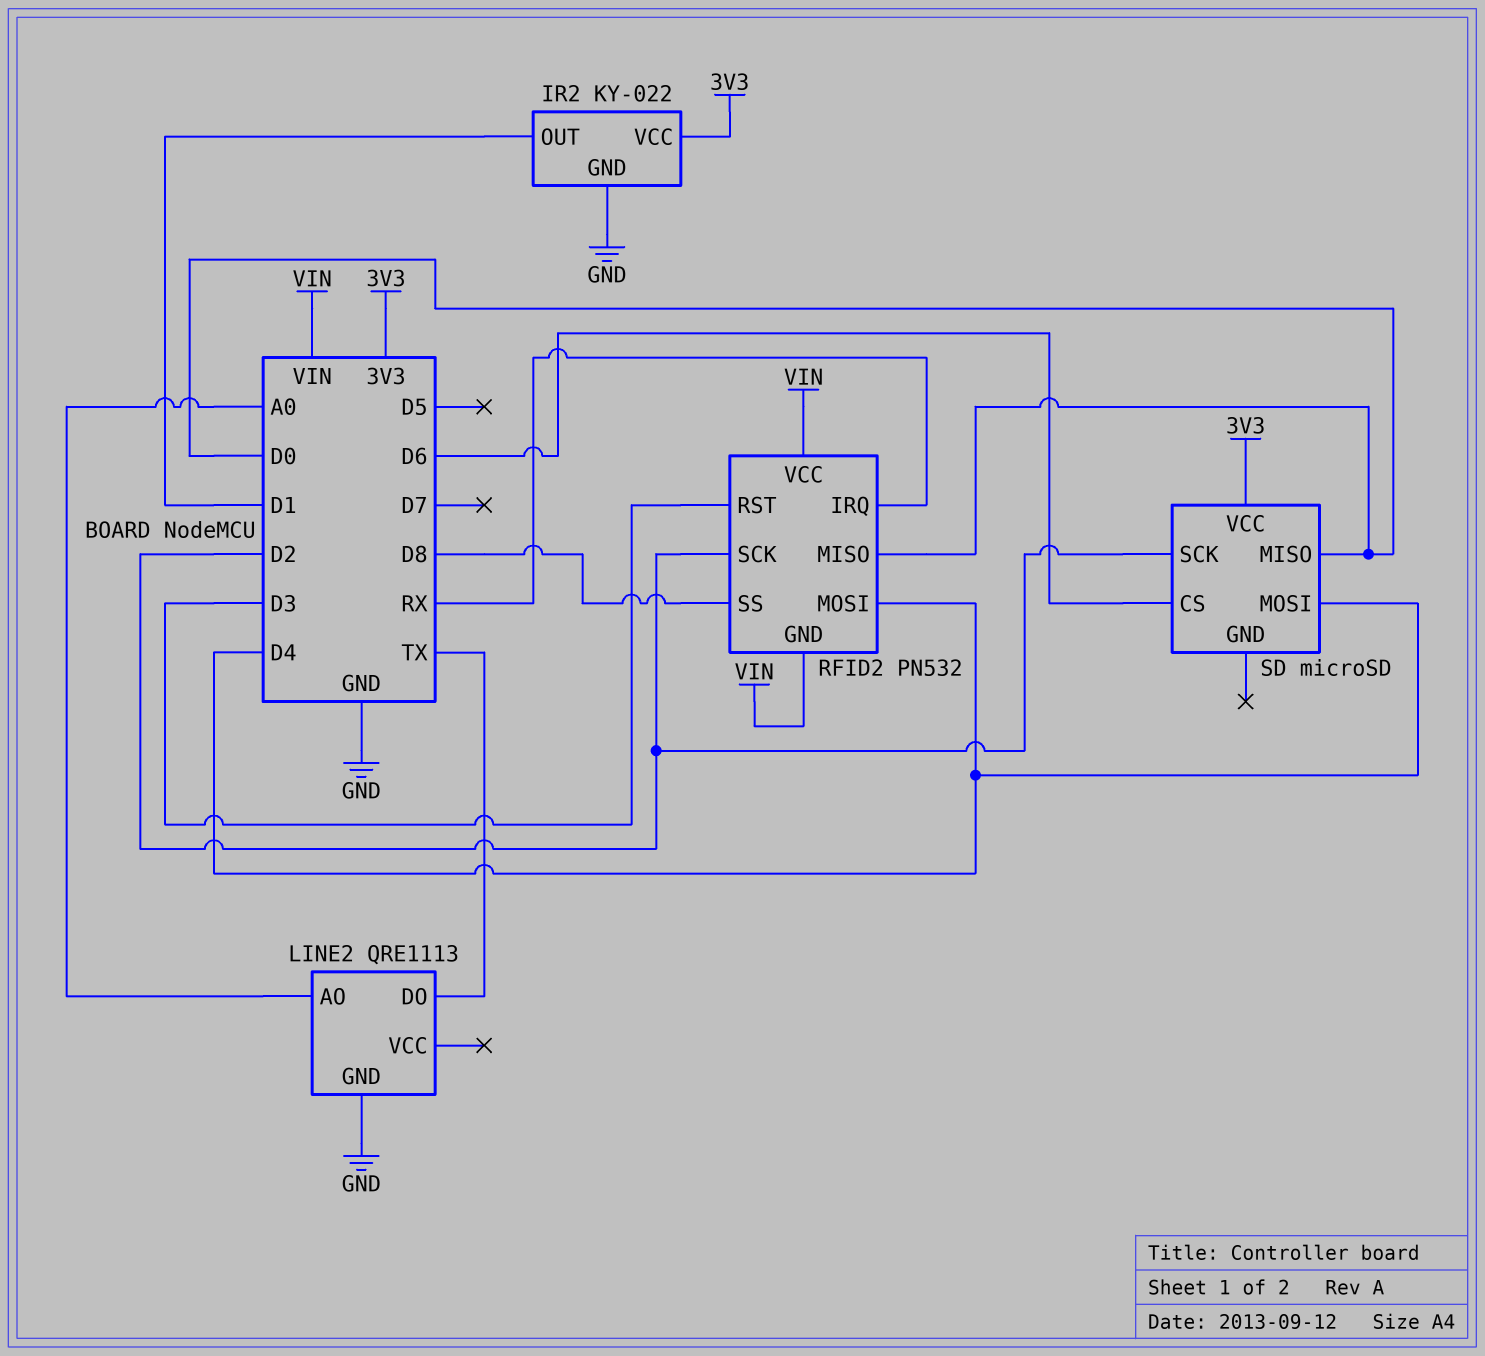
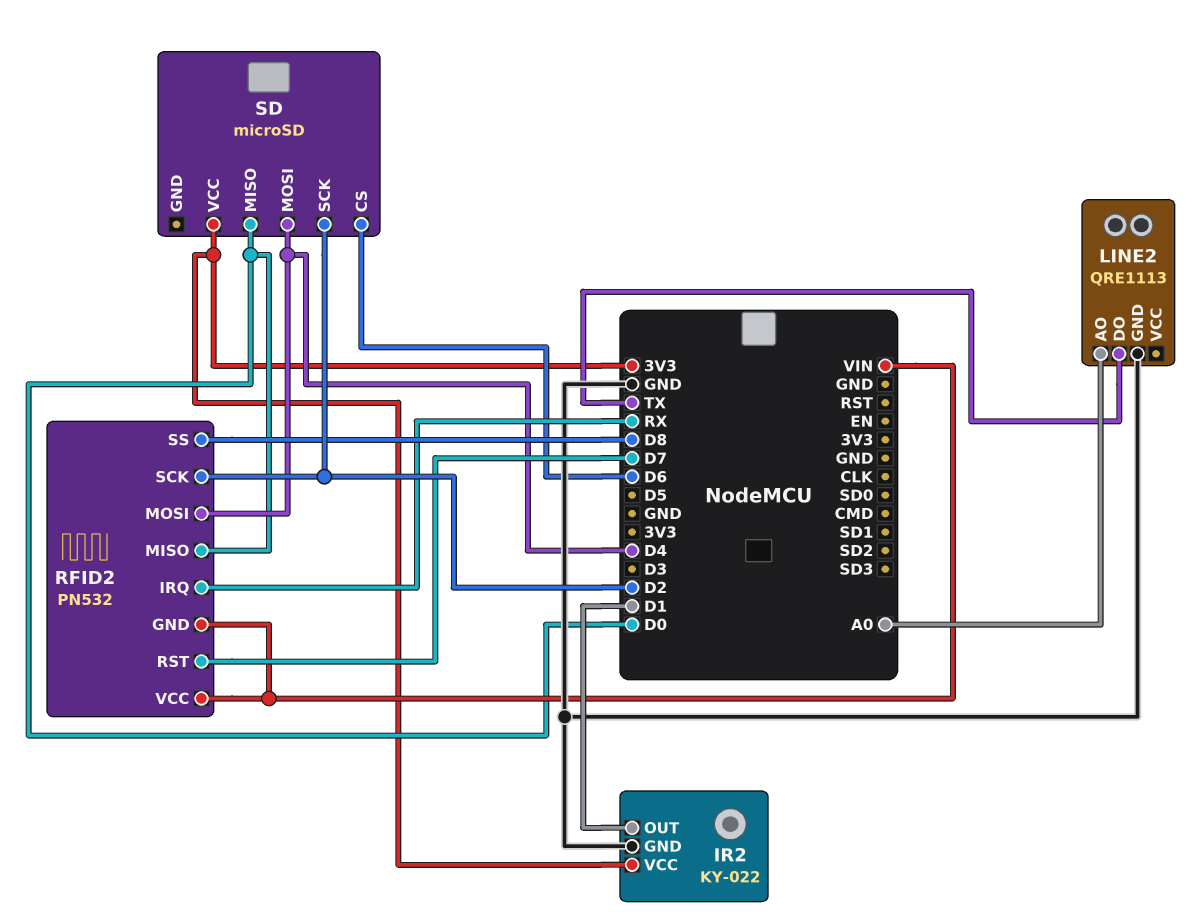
RFID2 pin RST: D3 -> D7

